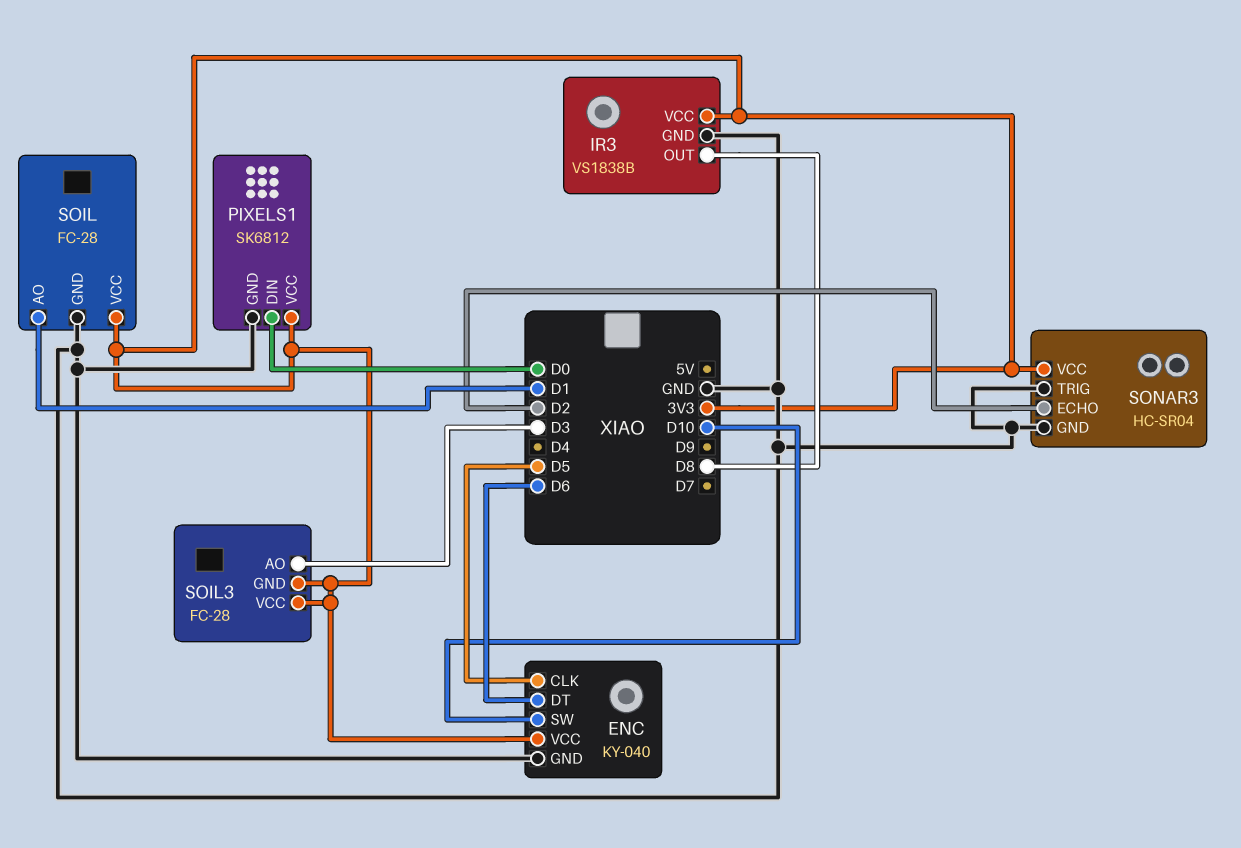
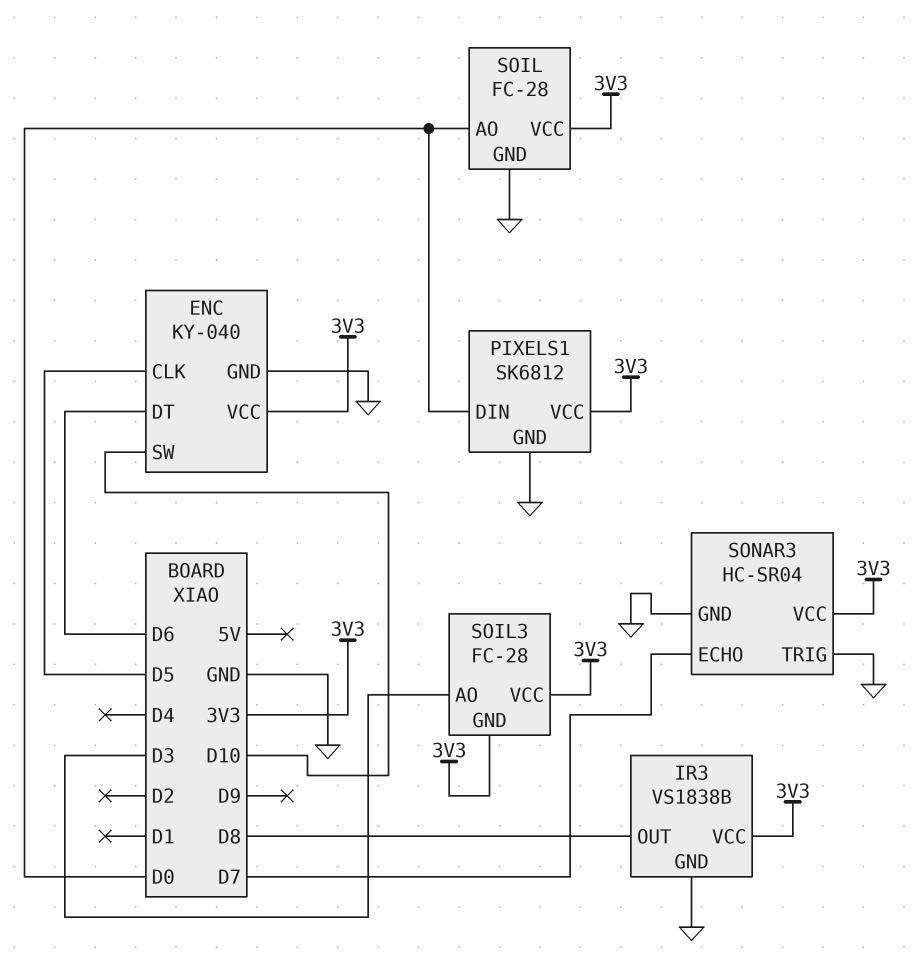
SOIL pin AO: D1 -> D0
SONAR3 pin ECHO: D2 -> D7

